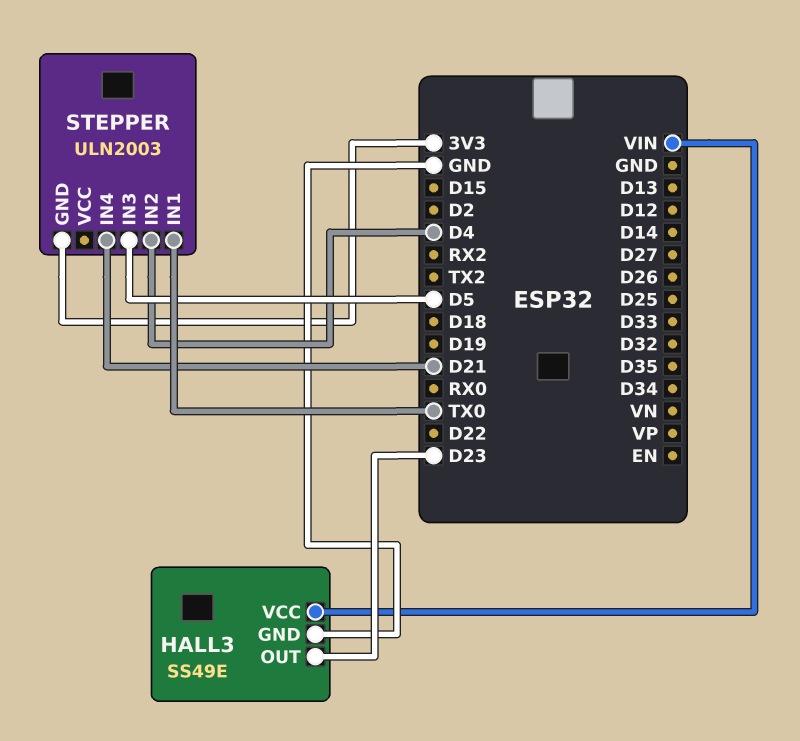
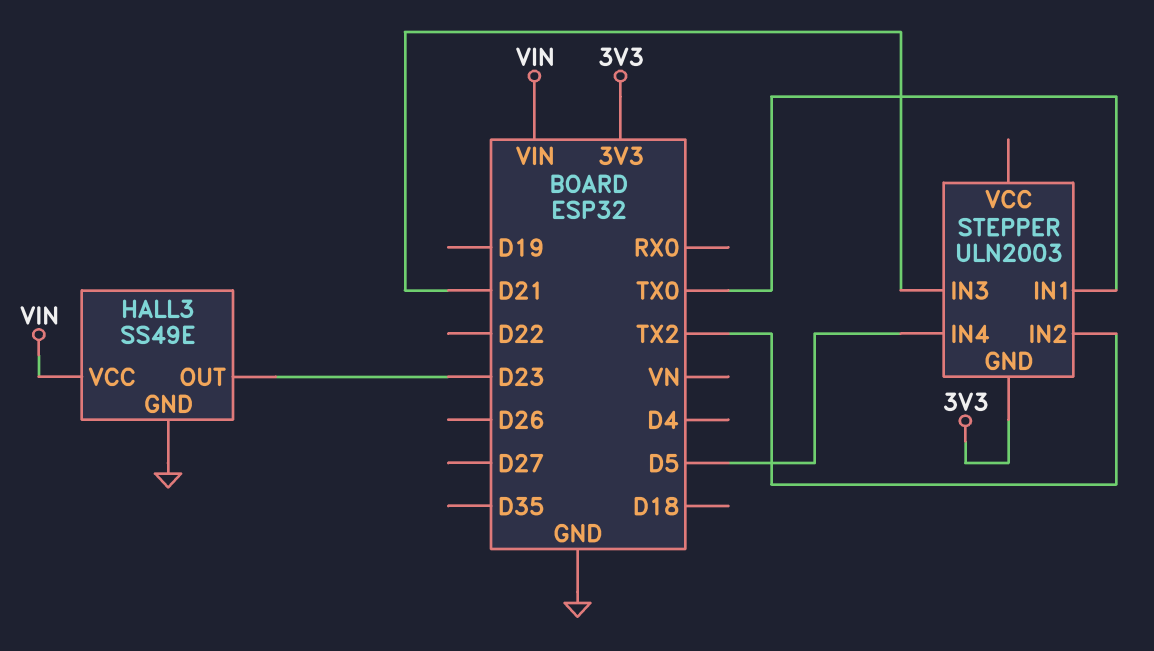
STEPPER pin IN2: D4 -> TX2
STEPPER pin IN3: D5 -> D21
STEPPER pin IN4: D21 -> D5

